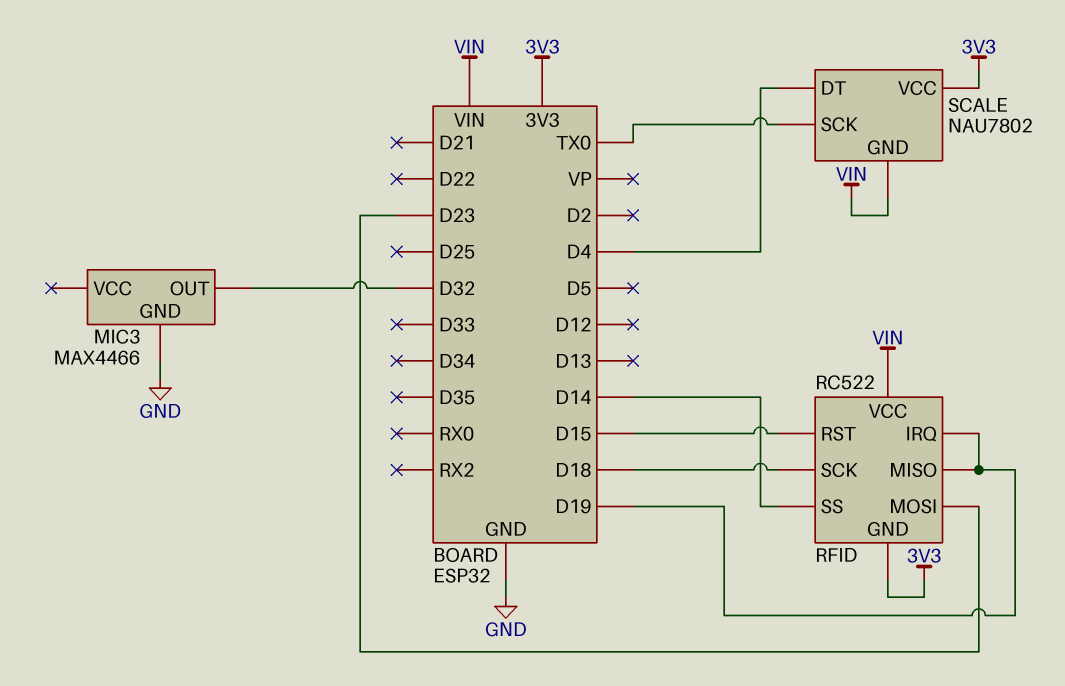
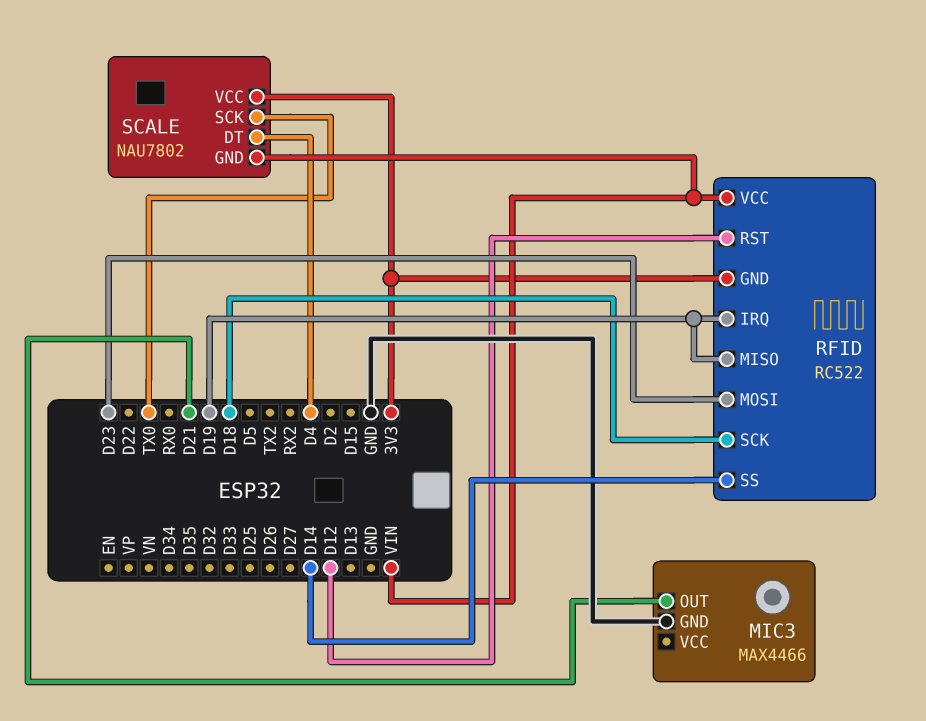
MIC3 pin OUT: D32 -> D21
RFID pin RST: D15 -> D12

